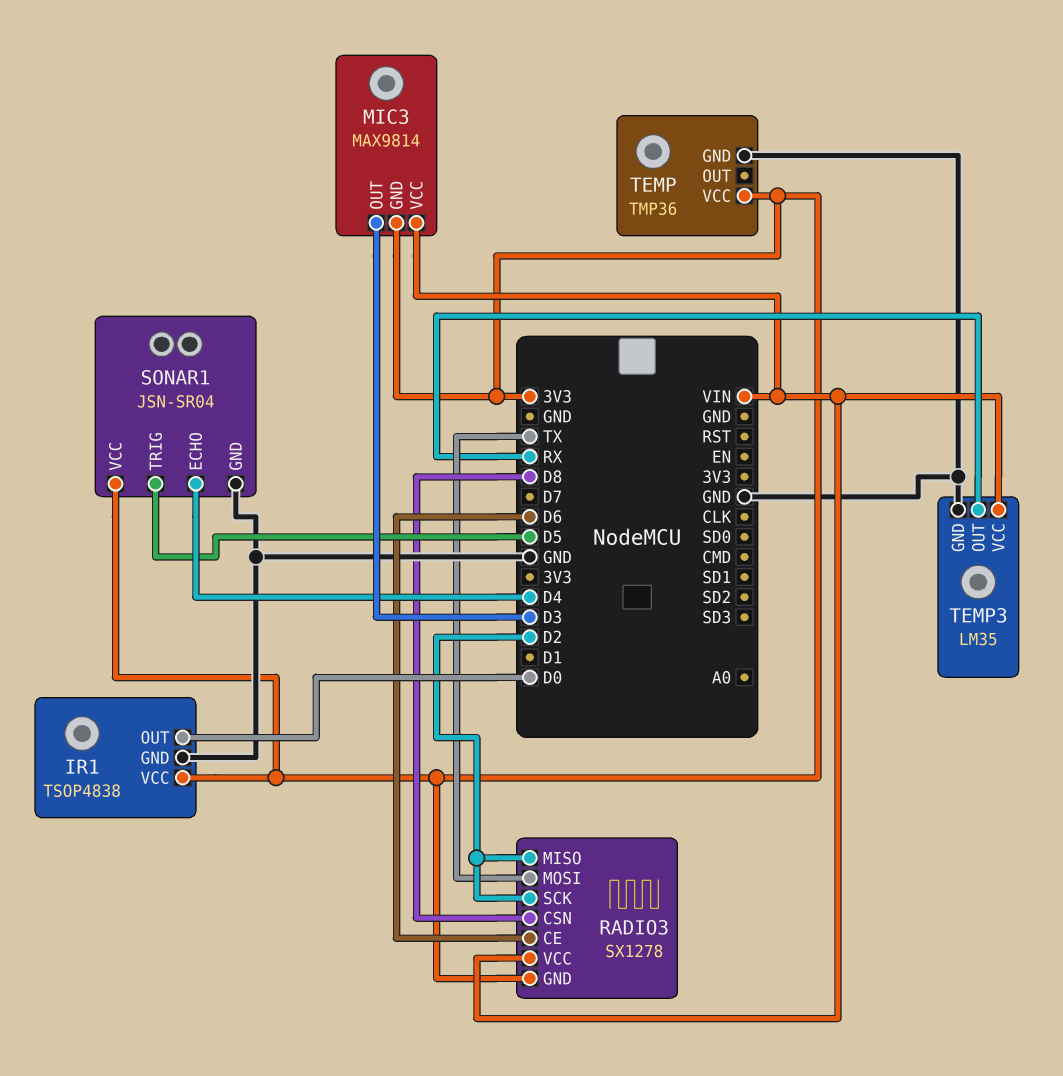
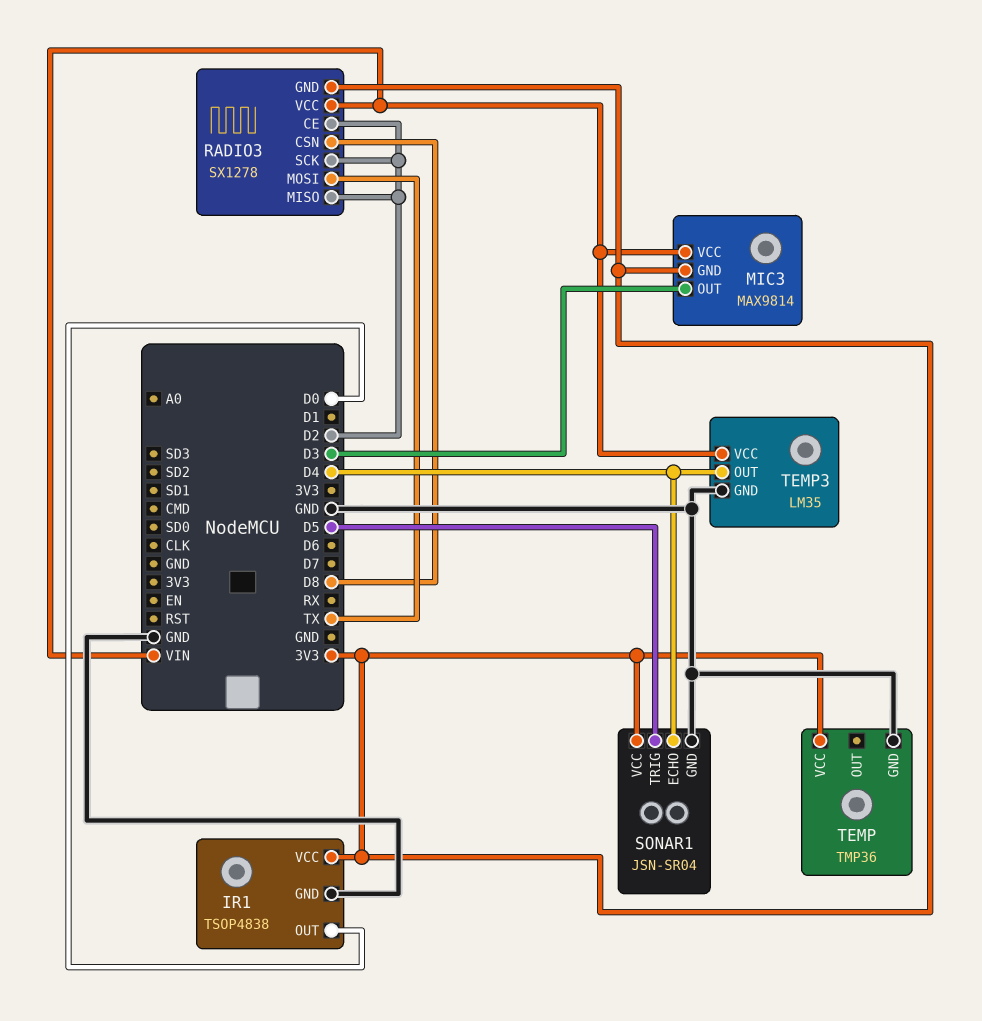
RADIO3 pin CE: D6 -> D2
TEMP3 pin OUT: RX -> D4

